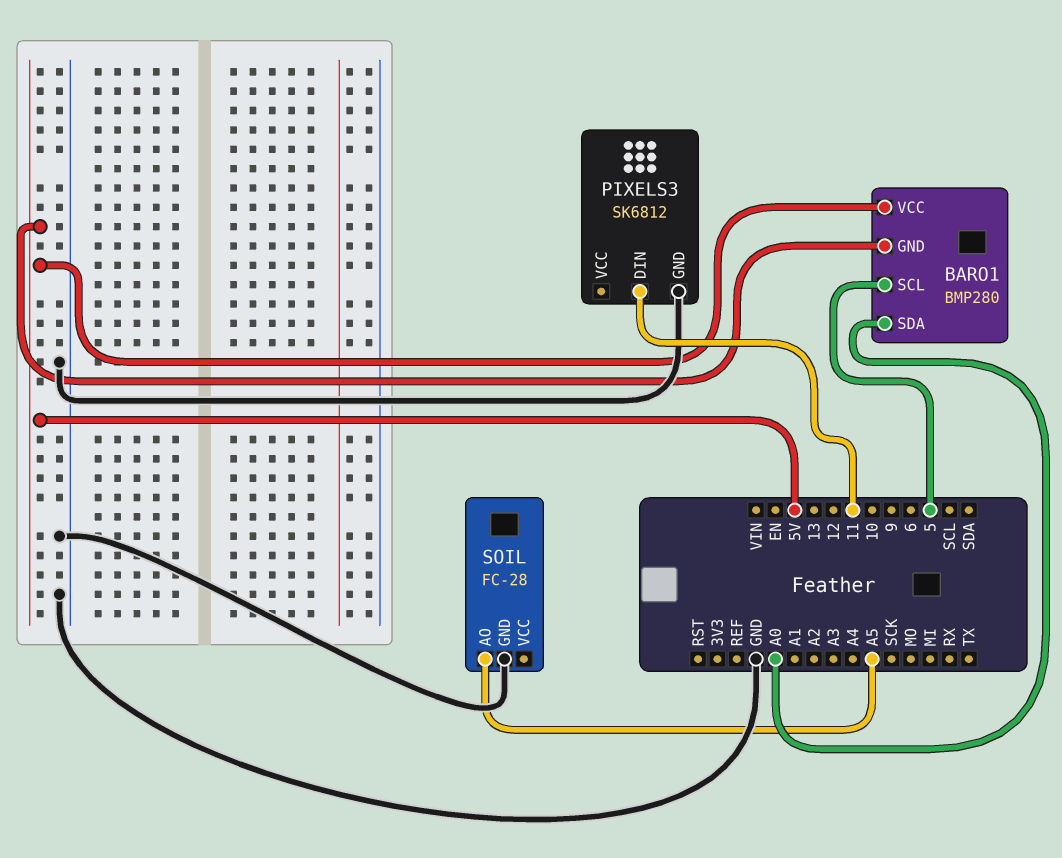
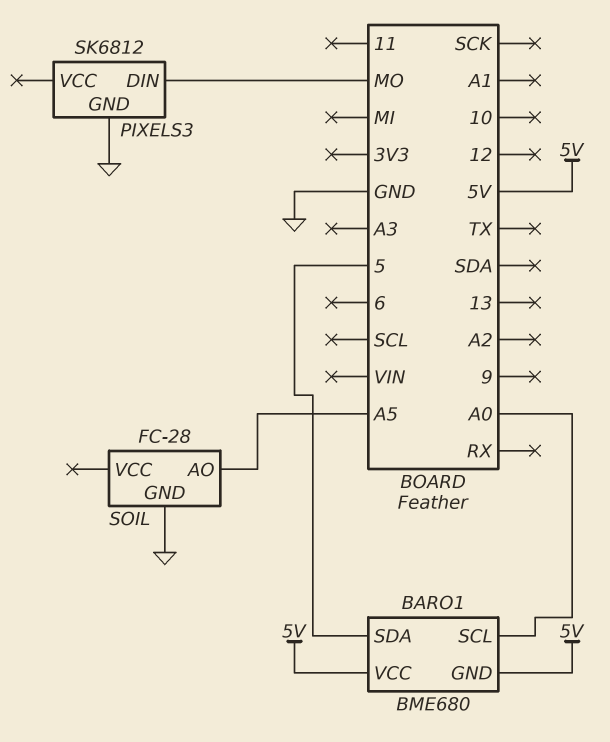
BARO1: BMP280 -> BME680
BARO1 pin SCL: 5 -> A0
BARO1 pin SDA: A0 -> 5
PIXELS3 pin DIN: 11 -> MO

